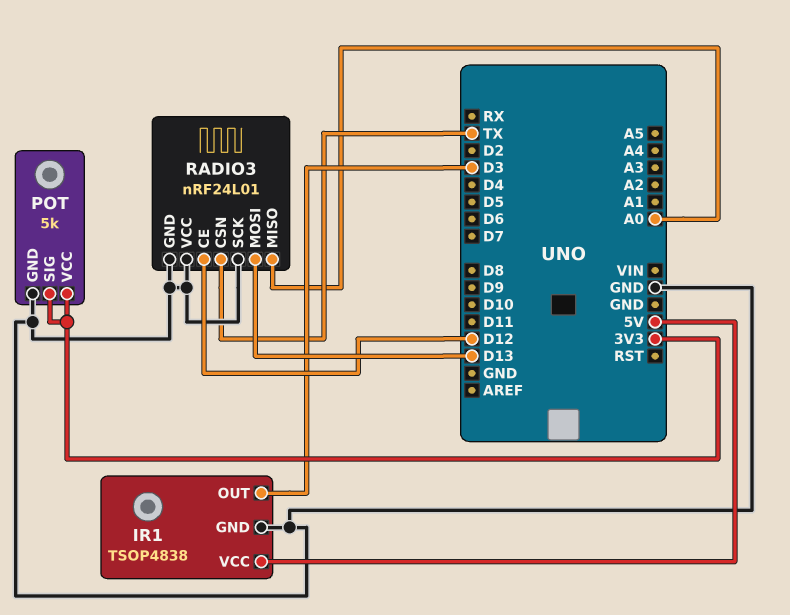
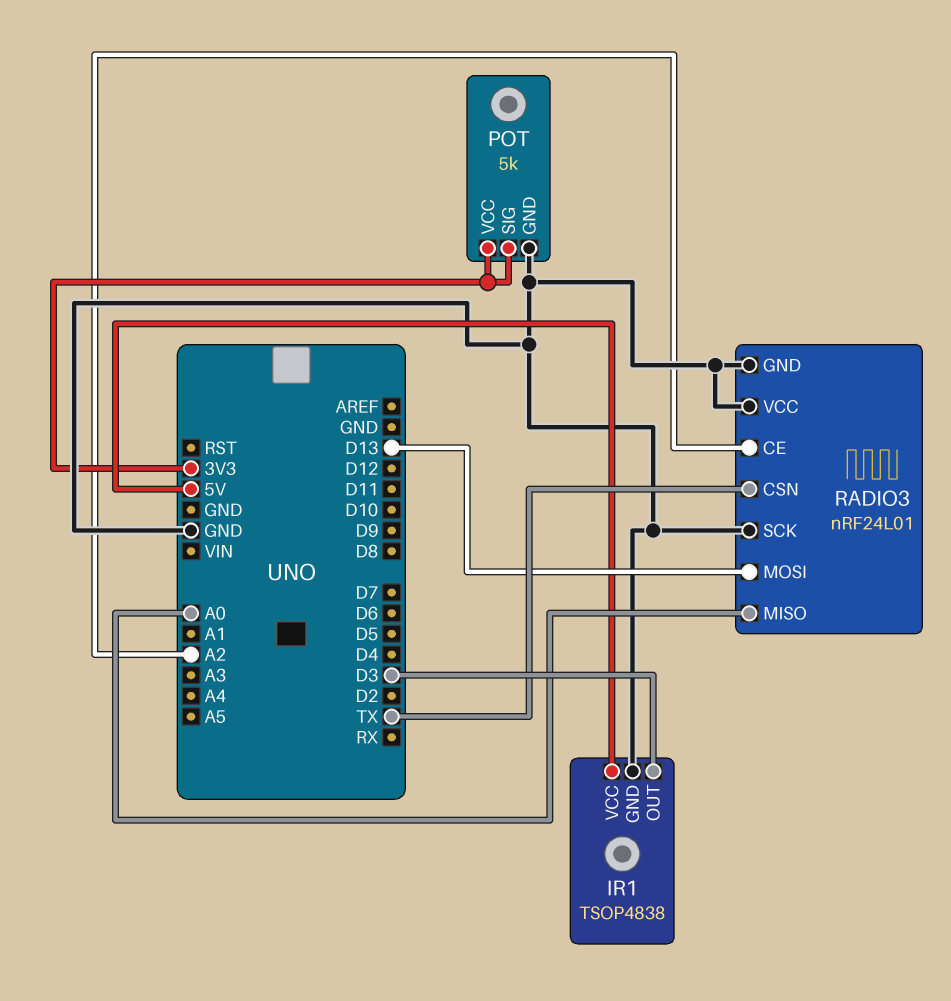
RADIO3 pin CE: D12 -> A2

